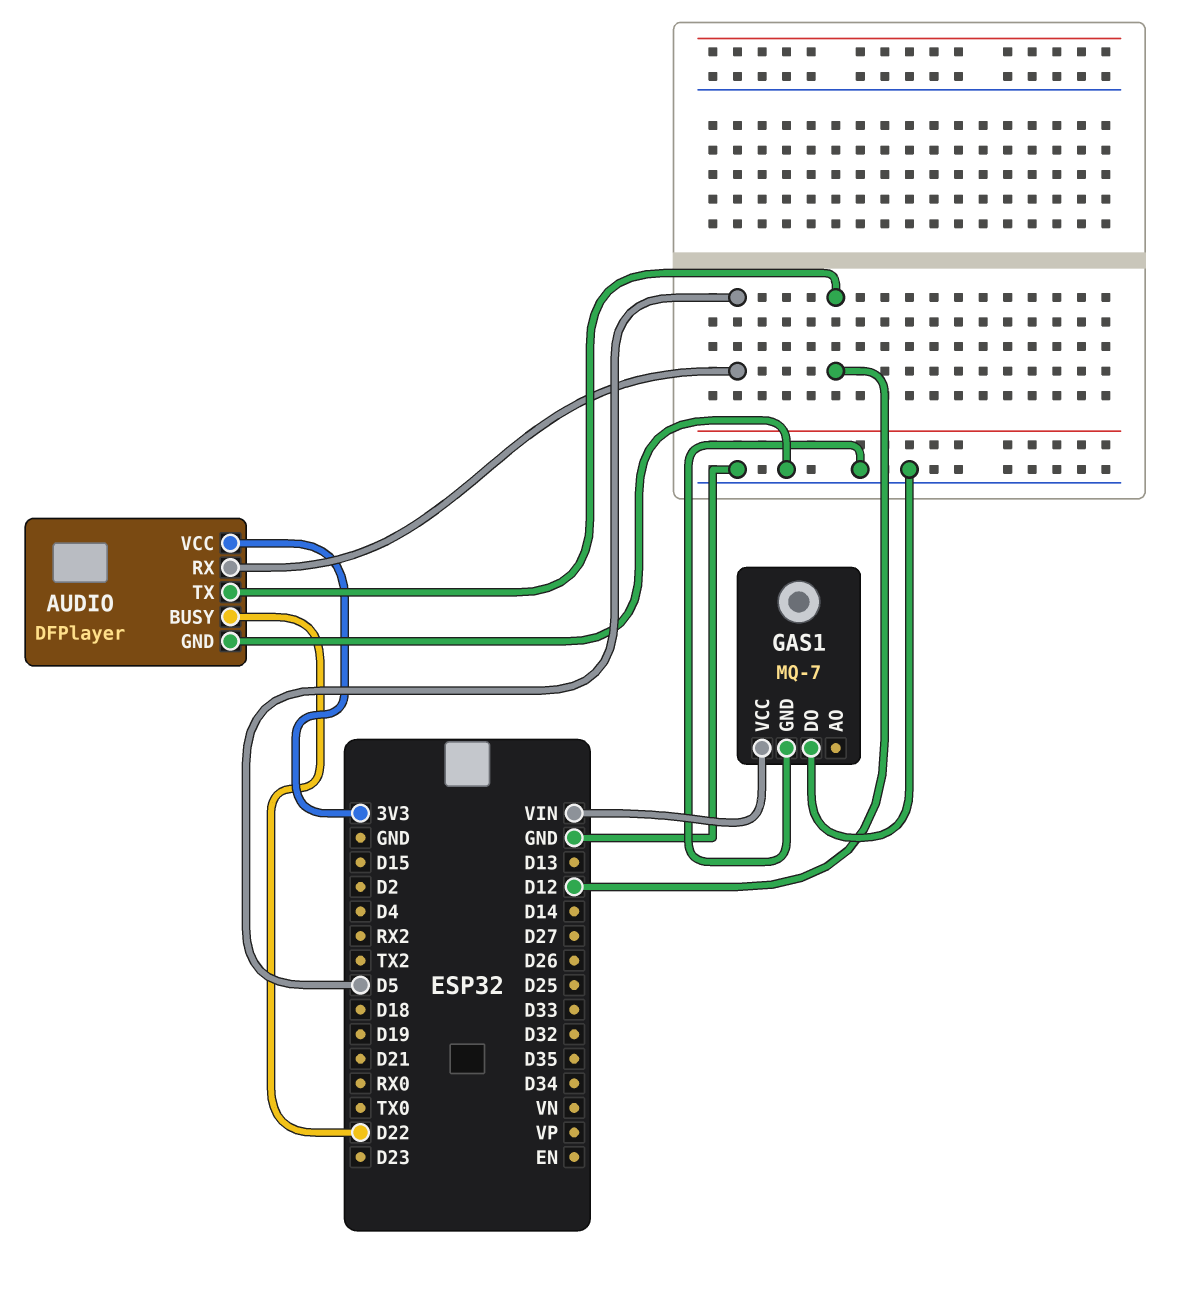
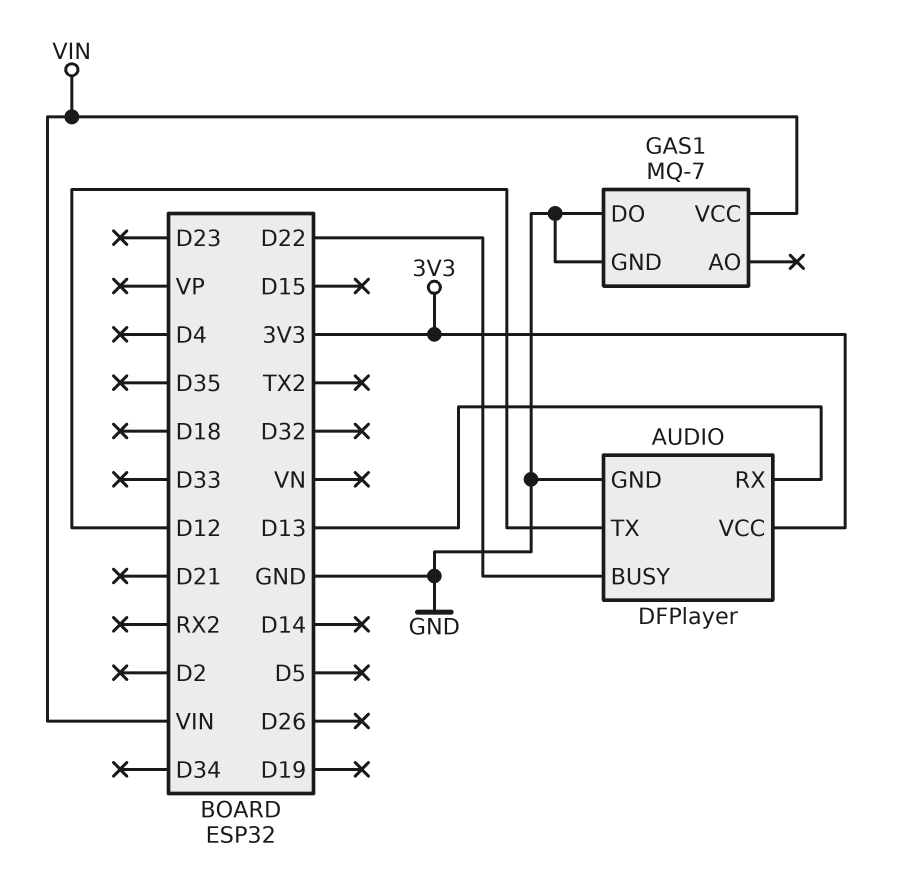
AUDIO pin RX: D5 -> D13

